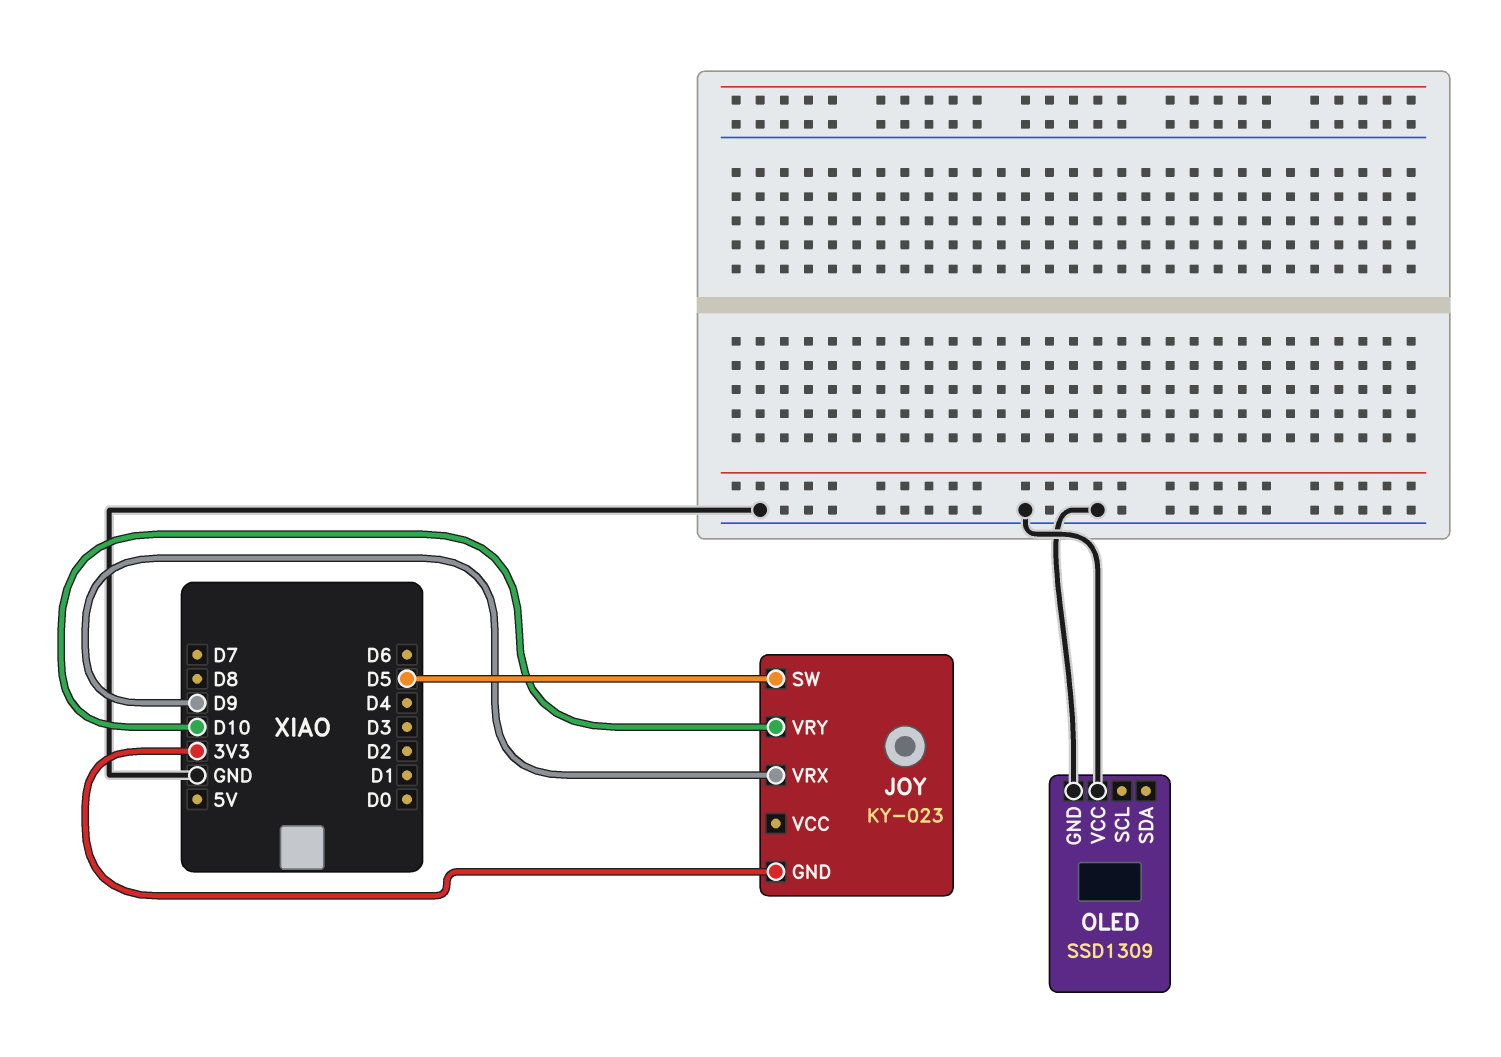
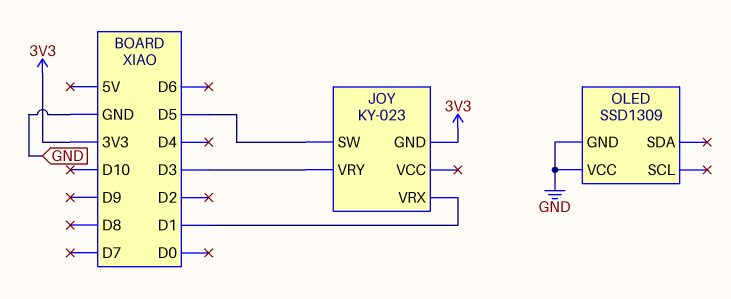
JOY pin VRX: D9 -> D1
JOY pin VRY: D10 -> D3

